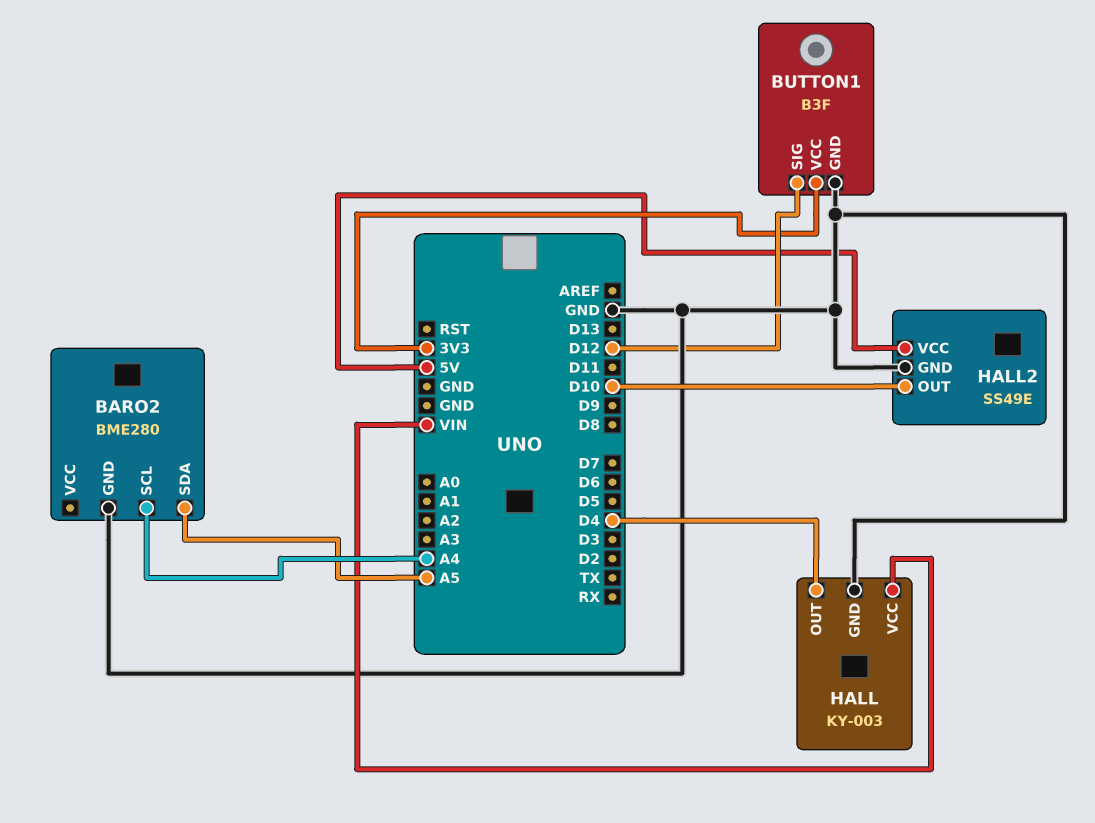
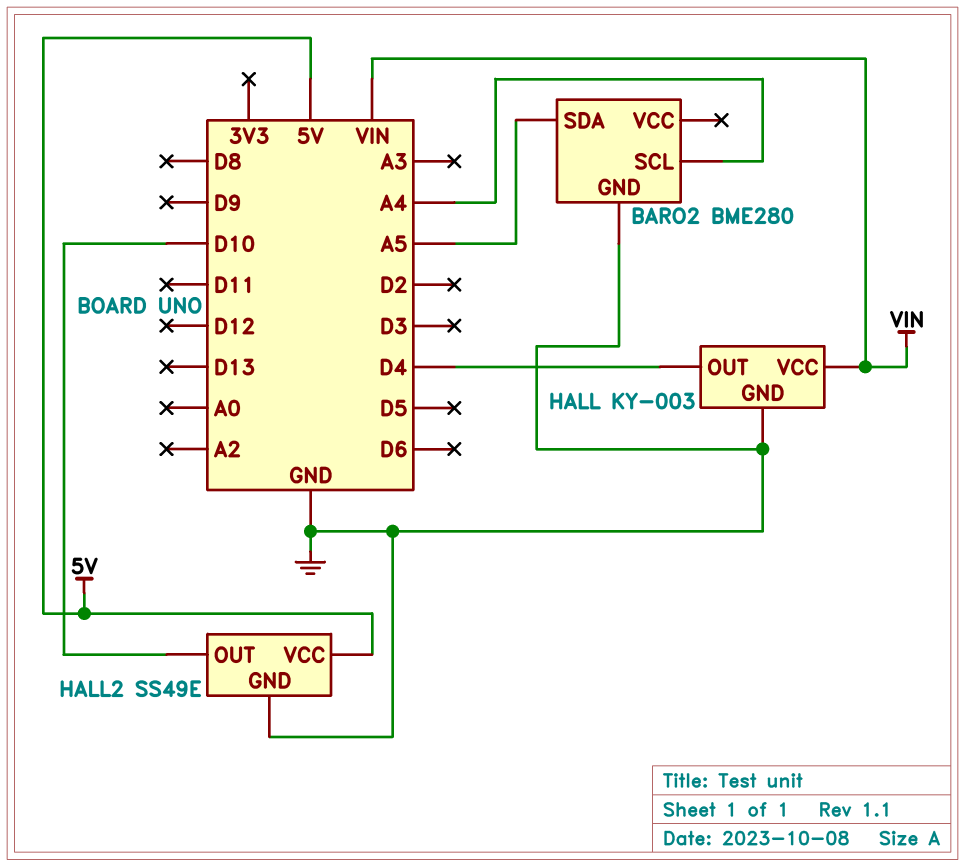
BUTTON1: B3F -> none
BUTTON1 pin GND: GND -> none
BUTTON1 pin SIG: D12 -> none
BUTTON1 pin VCC: 3V3 -> none

